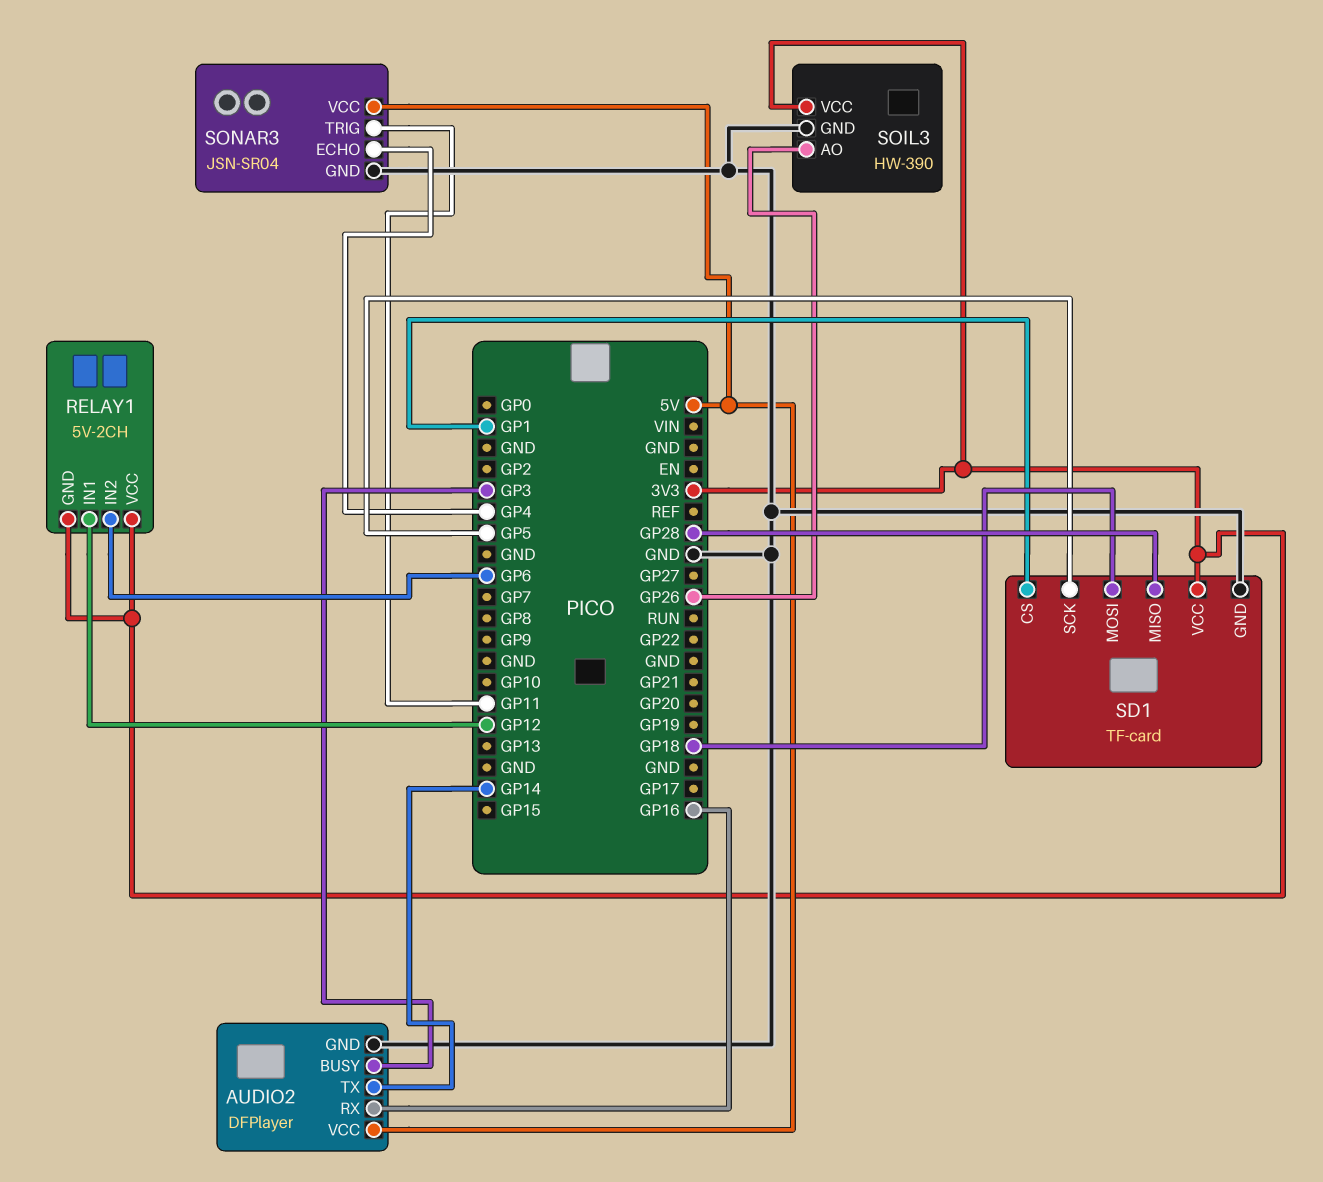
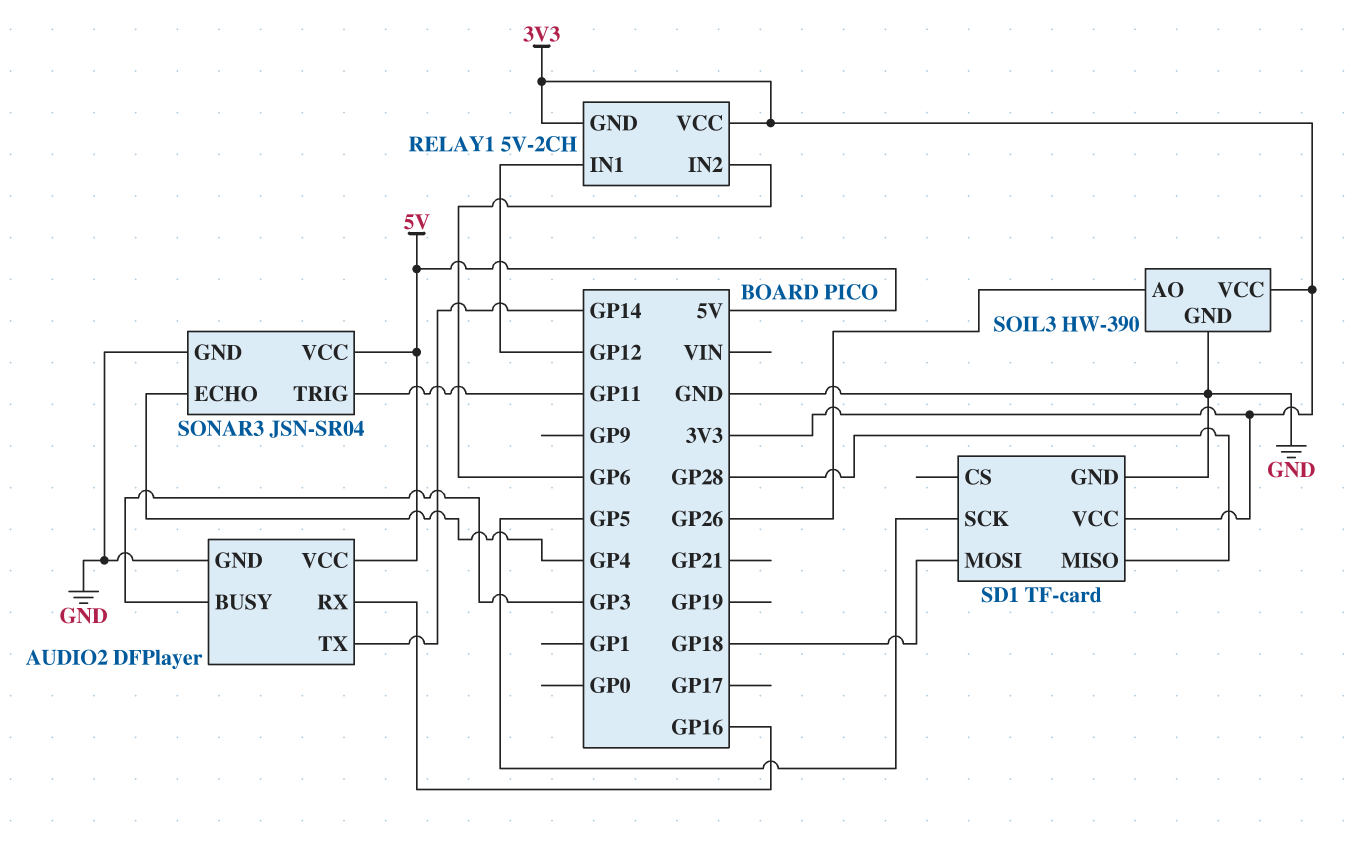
SD1 pin CS: GP1 -> none

